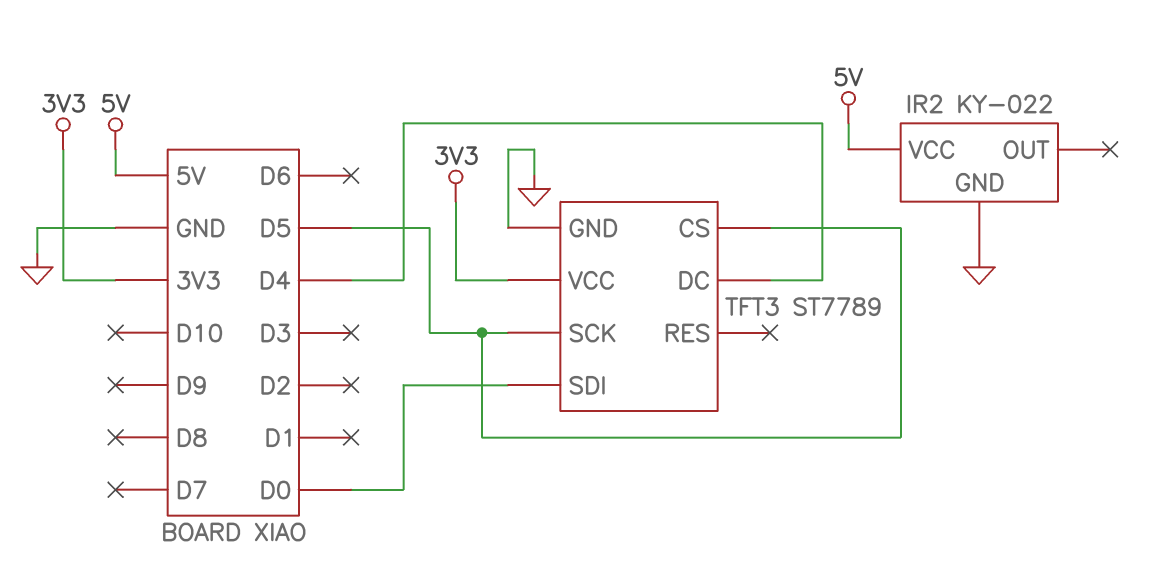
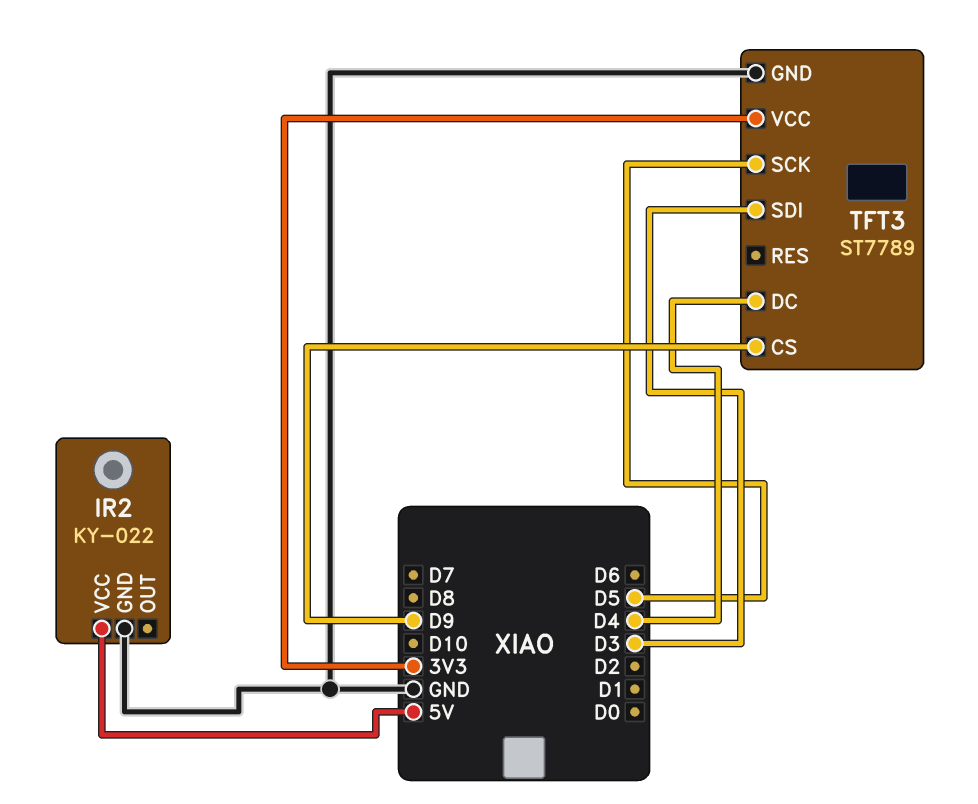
TFT3 pin CS: D5 -> D9
TFT3 pin SDI: D0 -> D3

